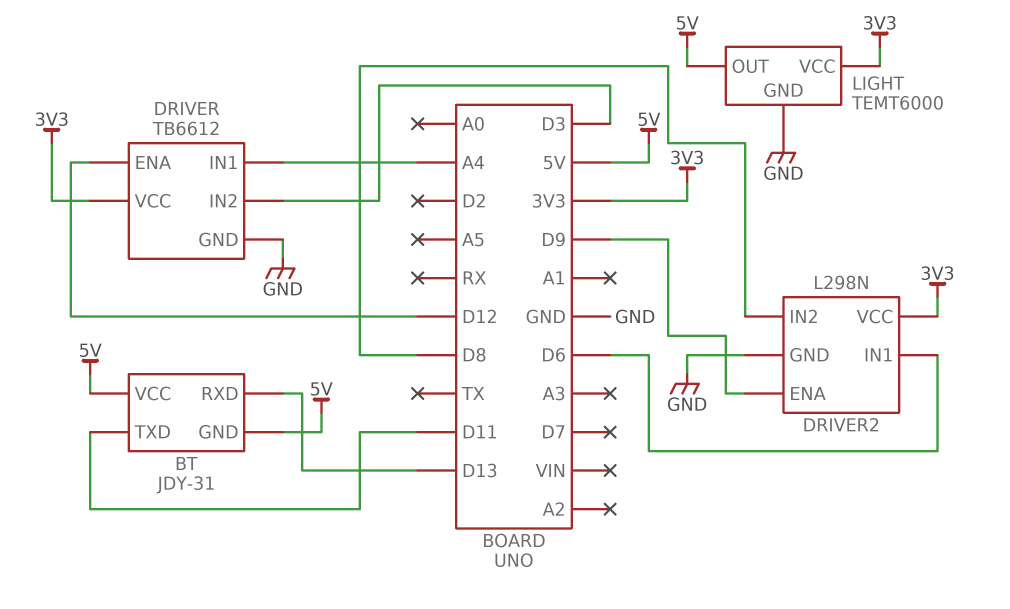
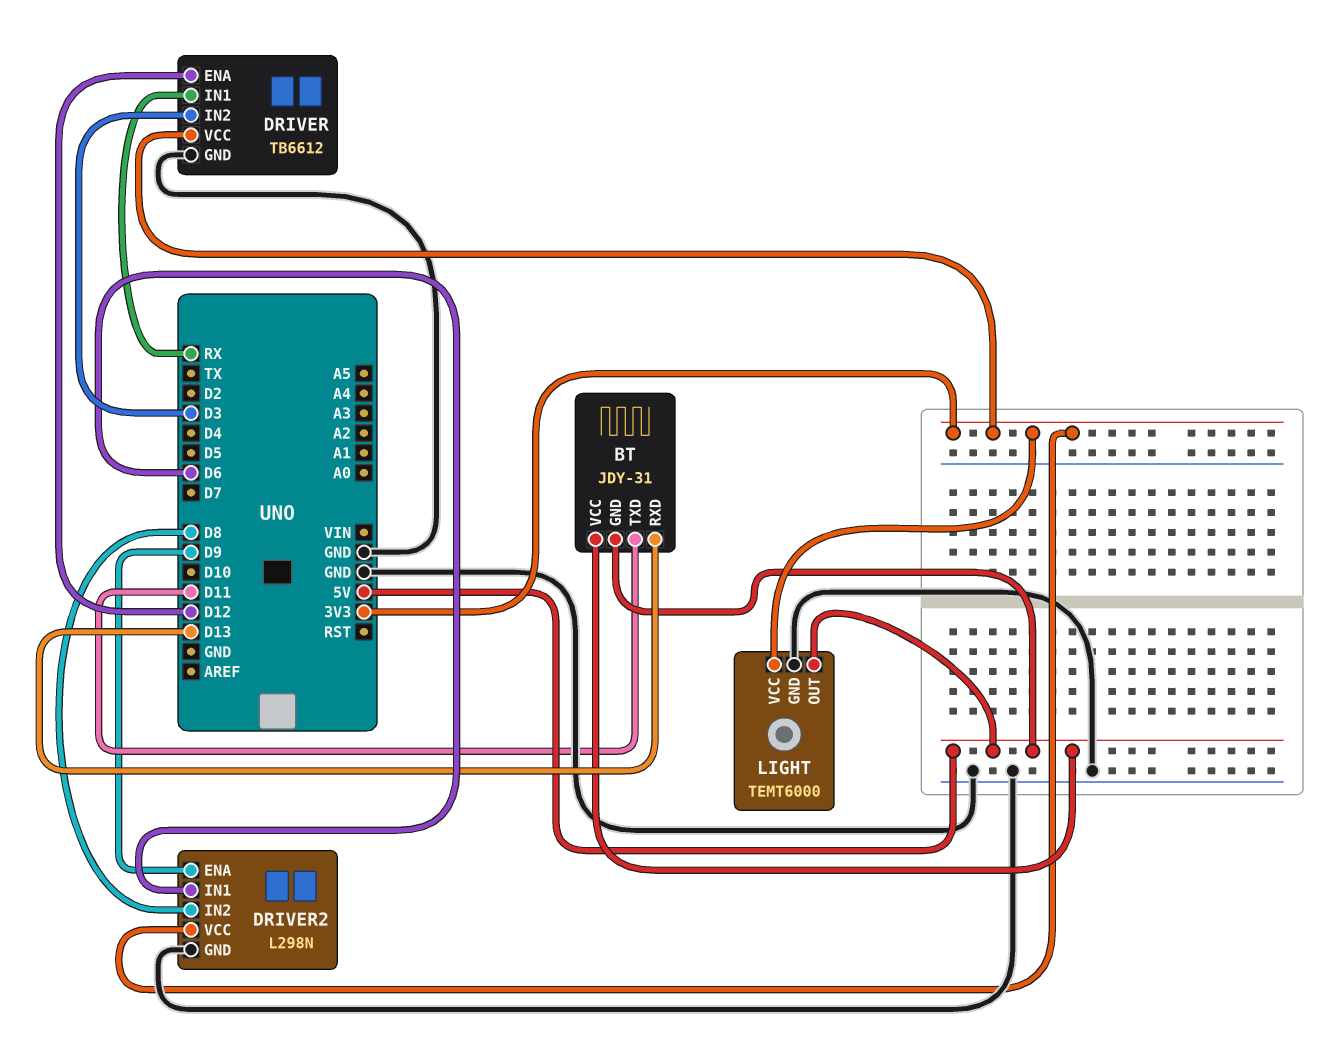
DRIVER pin IN1: A4 -> RX

